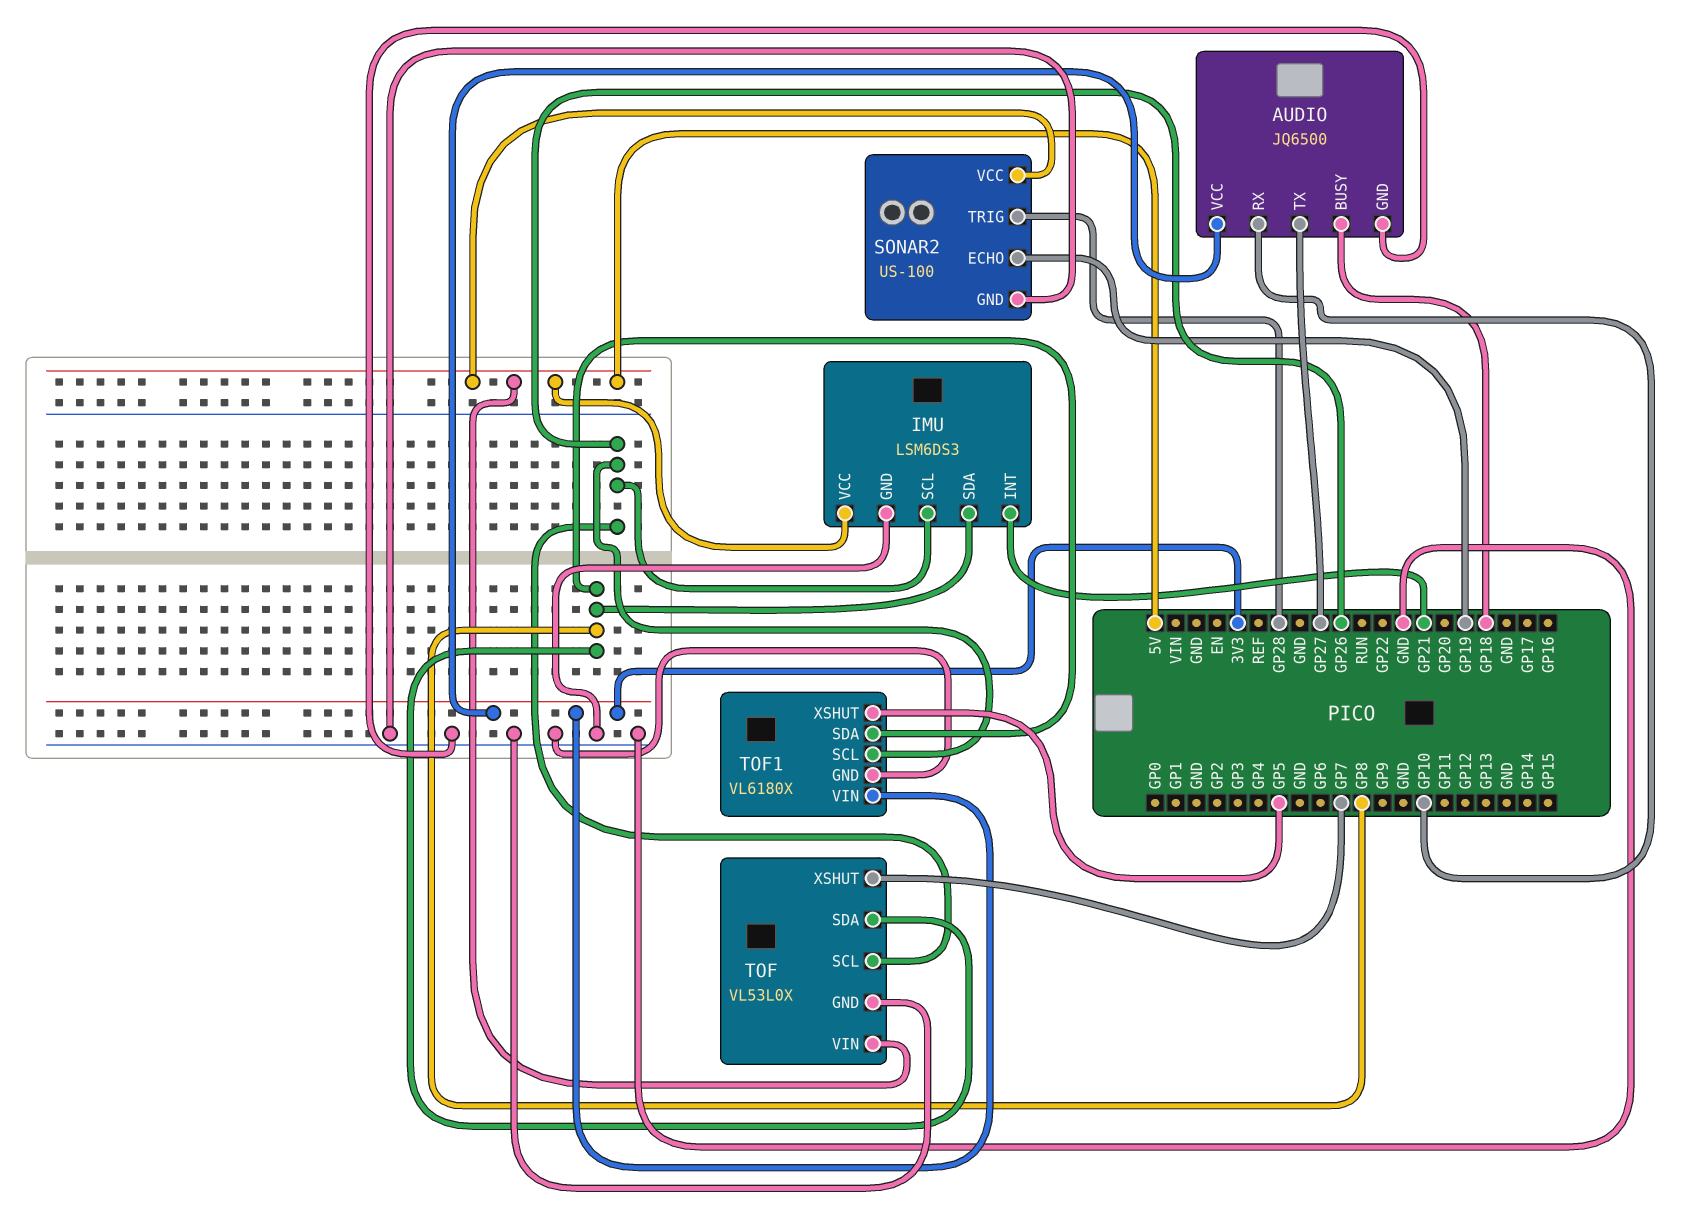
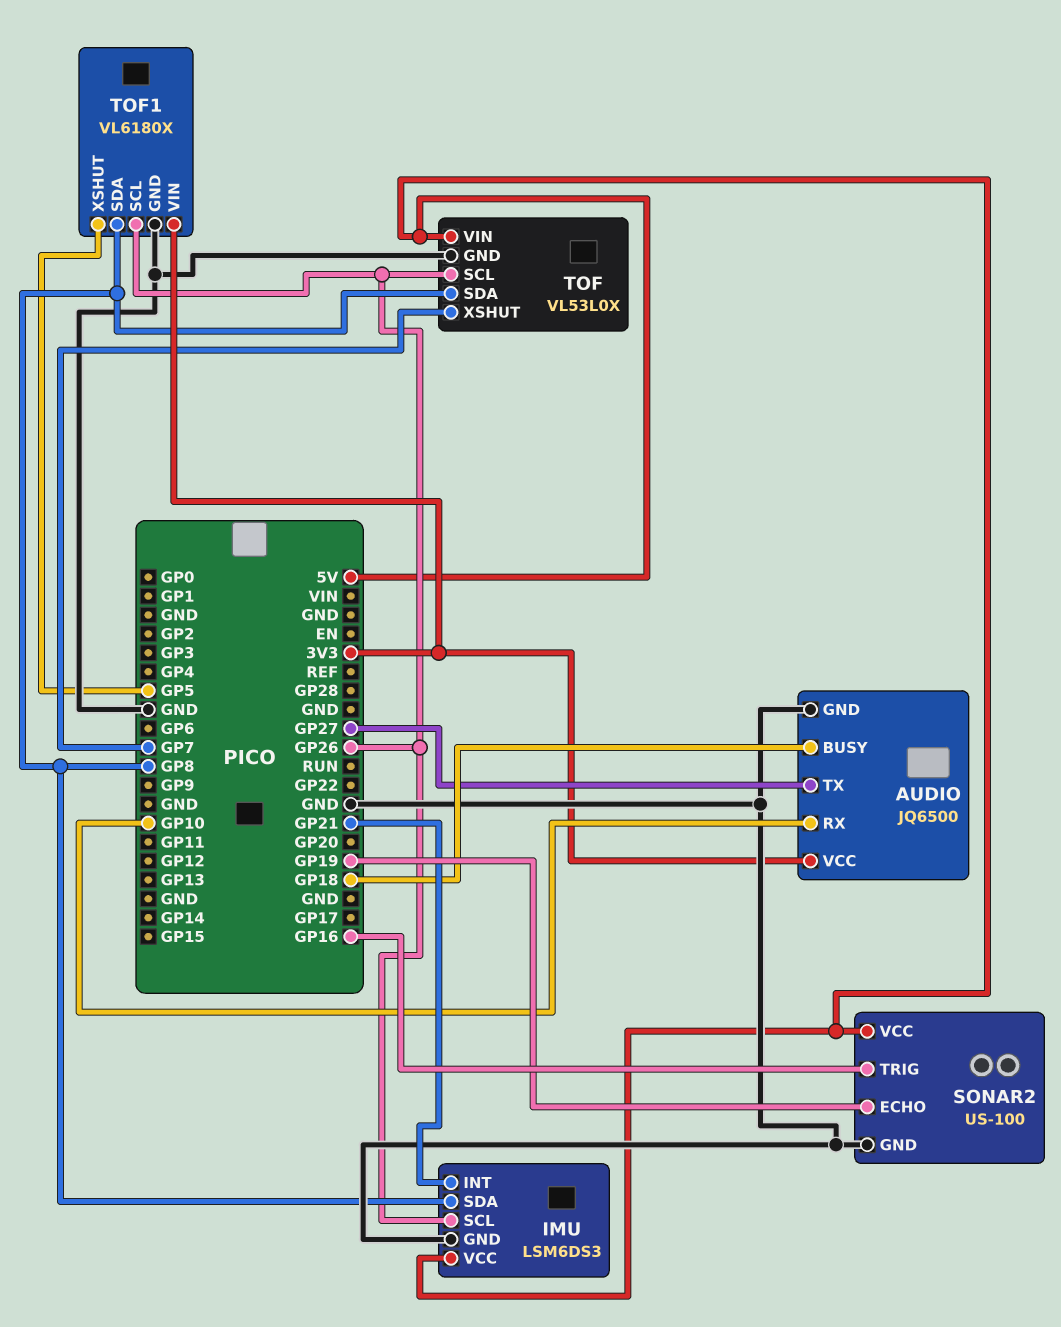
SONAR2 pin TRIG: GP28 -> GP16

